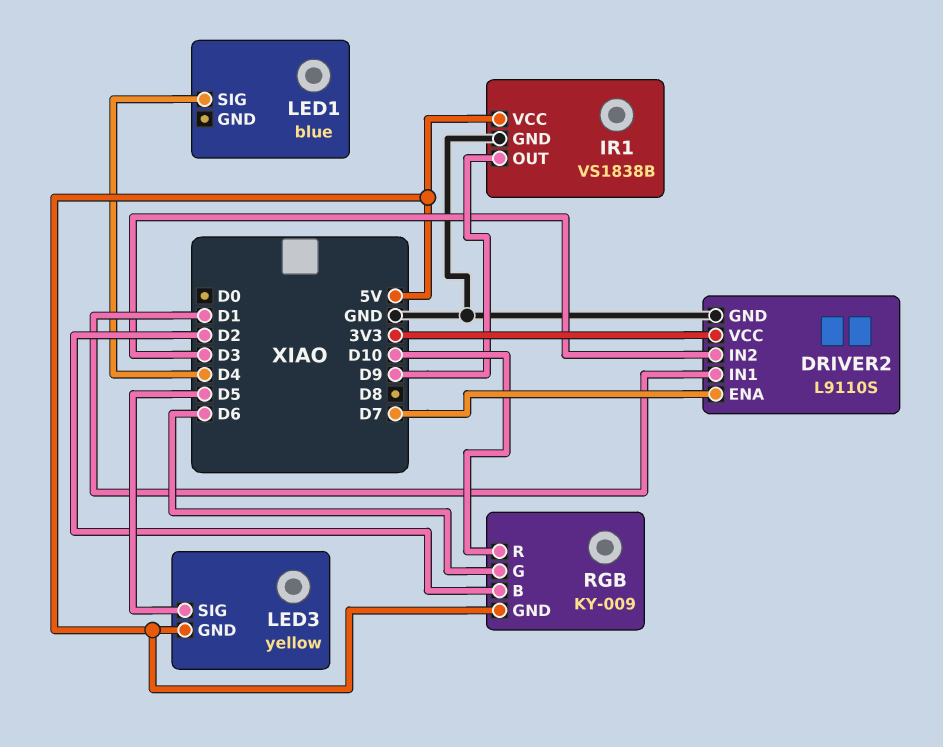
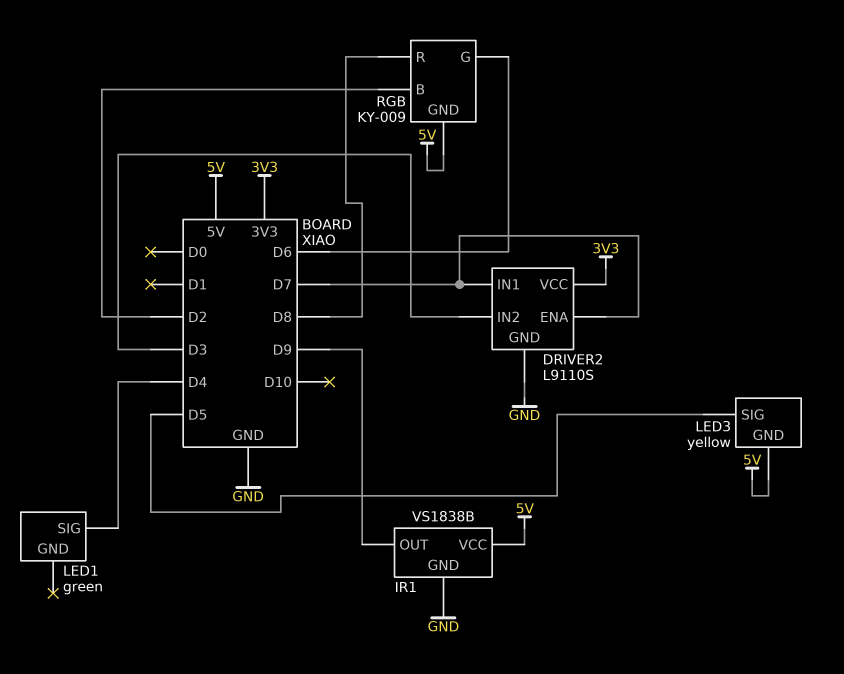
DRIVER2 pin IN1: D1 -> D7
LED1: blue -> green
RGB pin R: D10 -> D8

